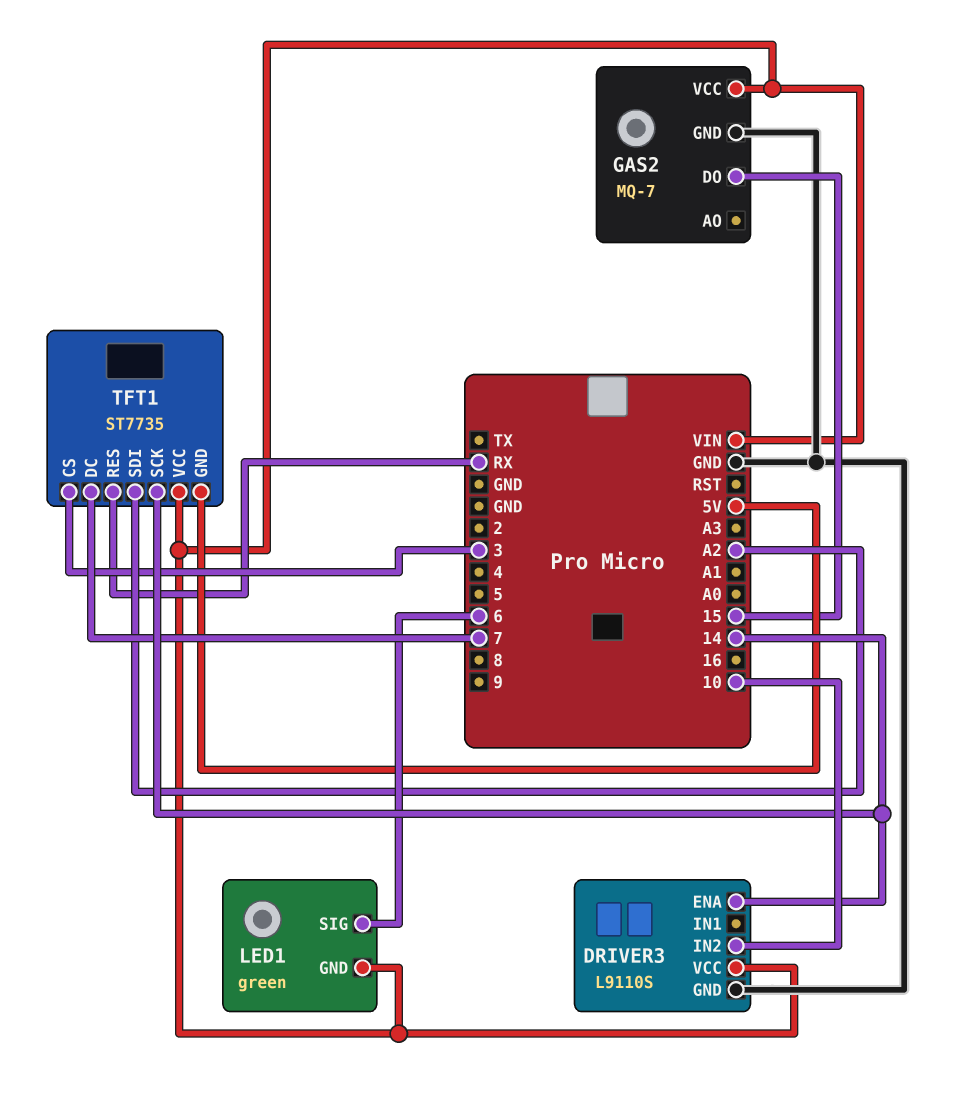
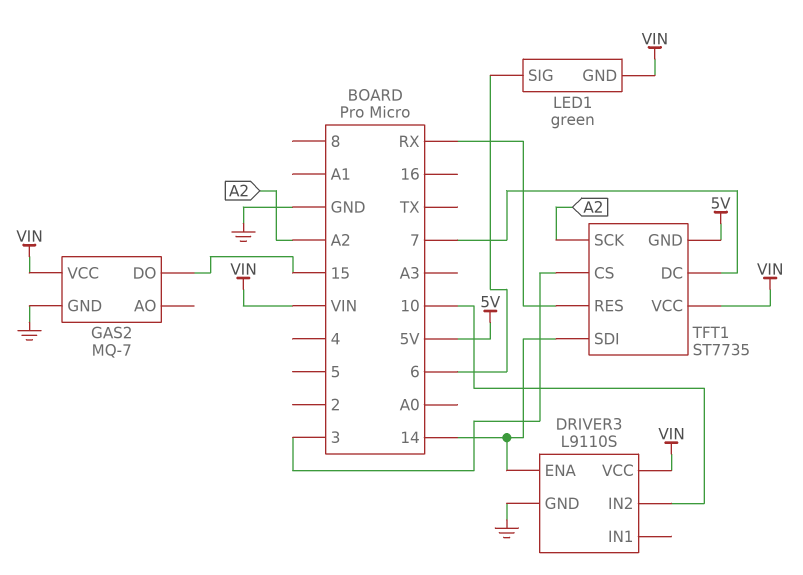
TFT1 pin SCK: 14 -> A2
TFT1 pin SDI: A2 -> 14

